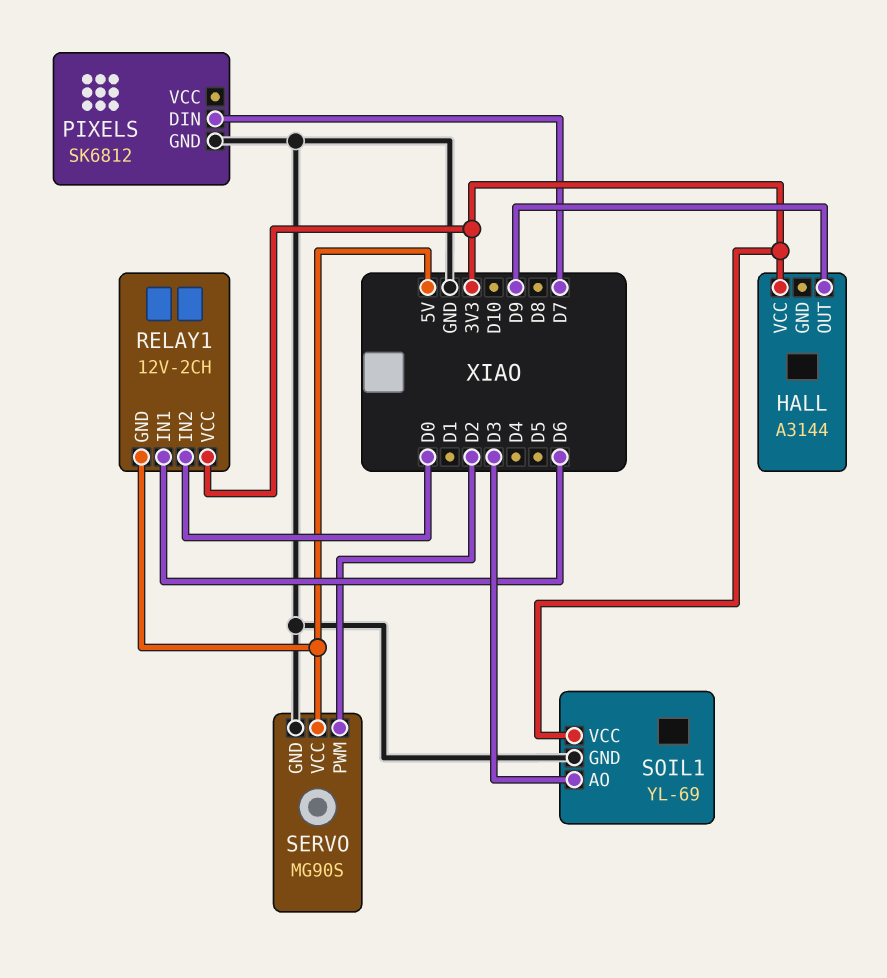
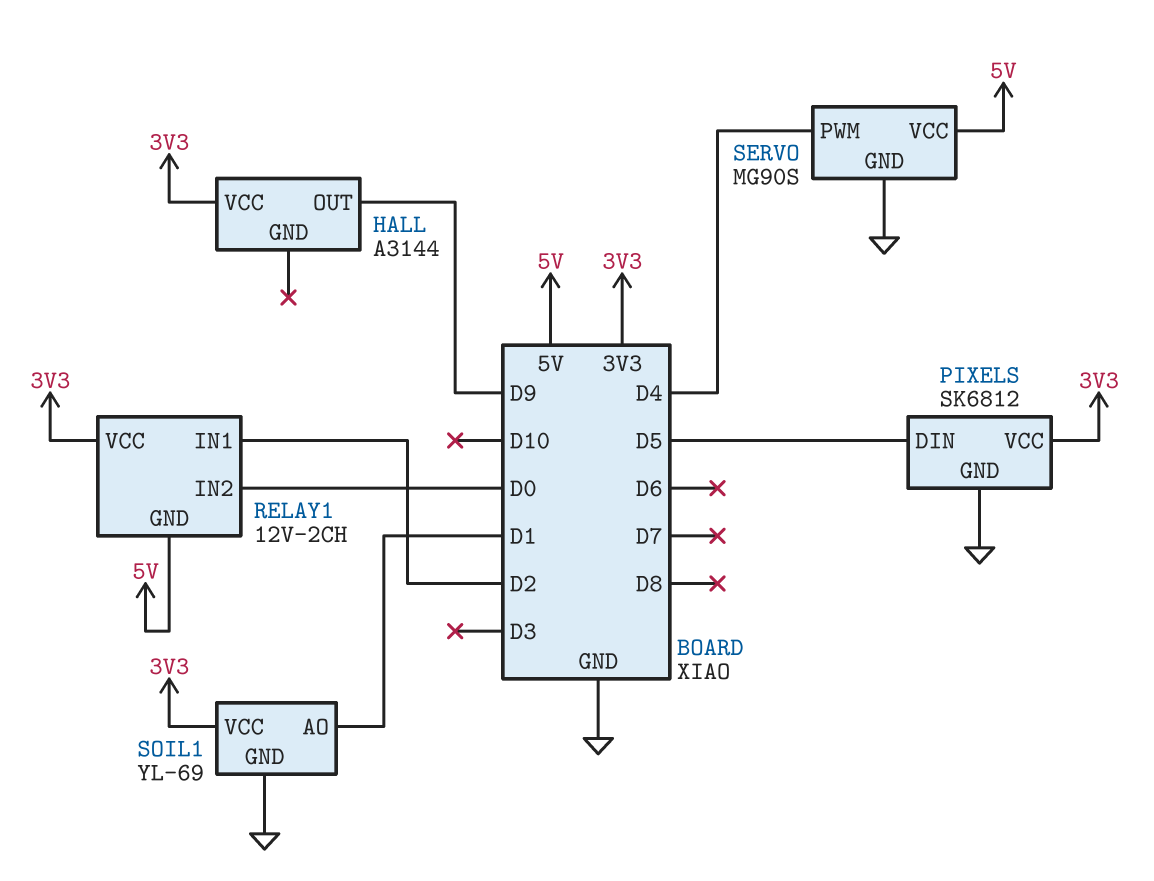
PIXELS pin DIN: D7 -> D5
PIXELS pin VCC: none -> 3V3
RELAY1 pin IN1: D6 -> D2
SERVO pin PWM: D2 -> D4
SOIL1 pin AO: D3 -> D1

